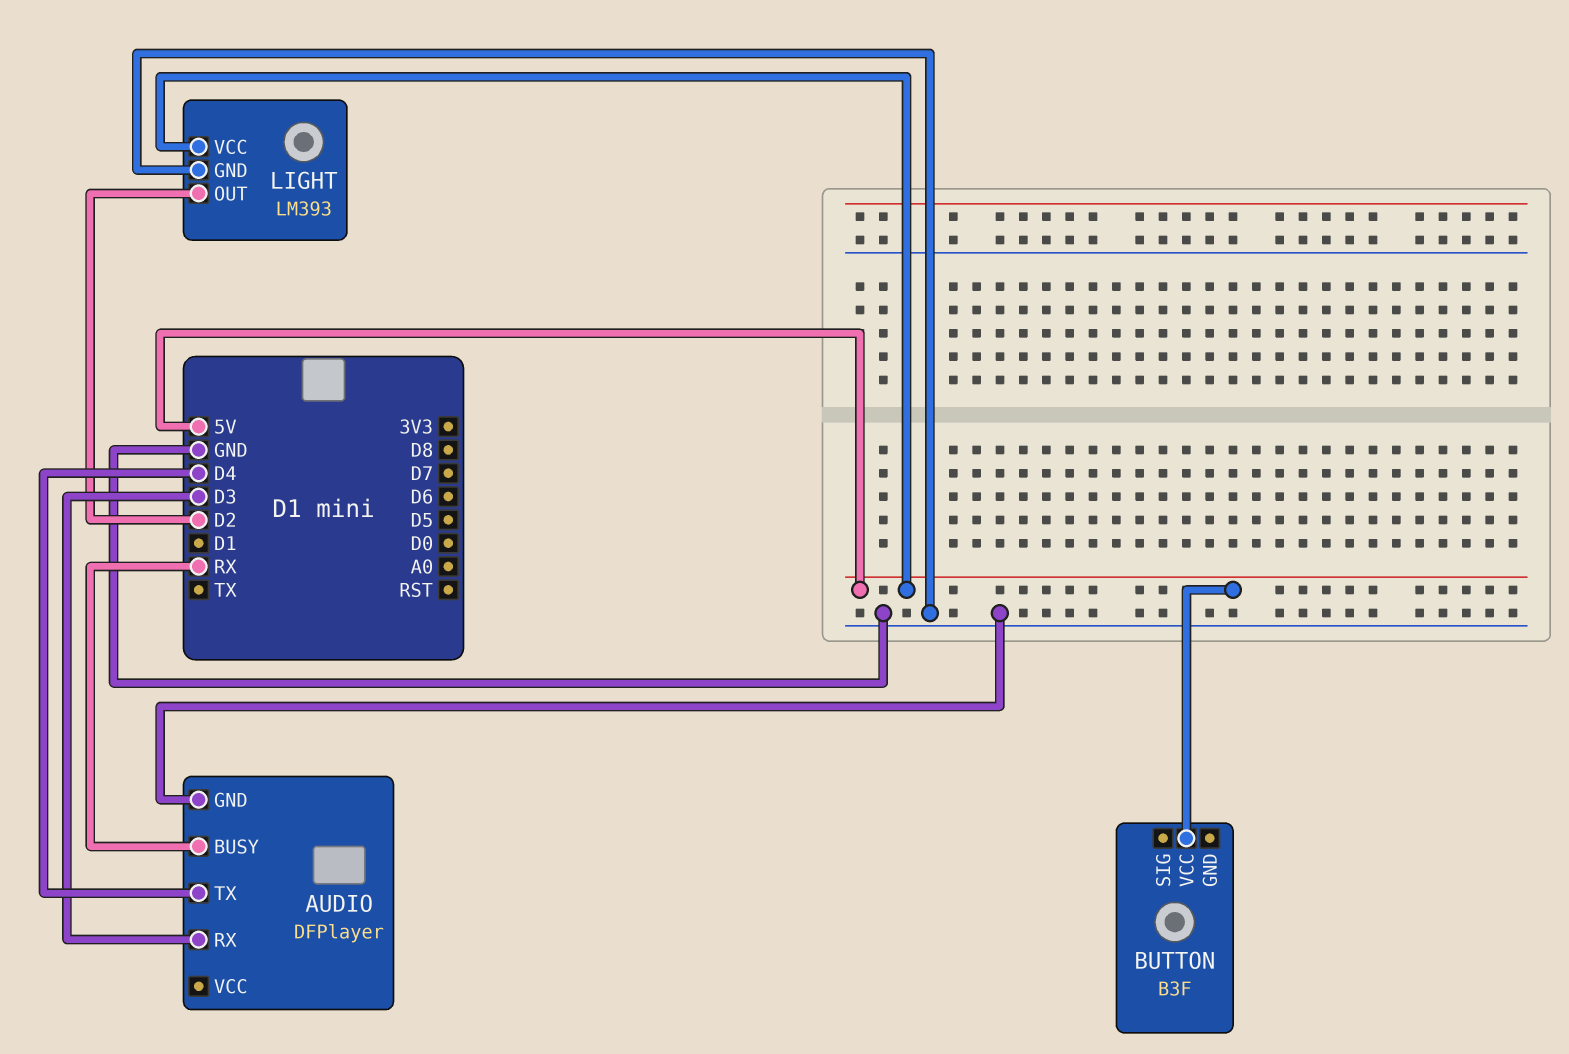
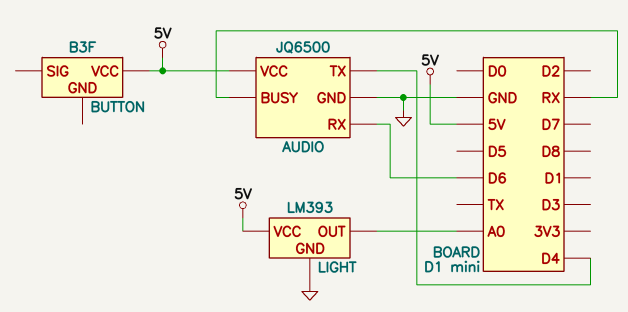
AUDIO: DFPlayer -> JQ6500
AUDIO pin RX: D3 -> D6
AUDIO pin VCC: none -> 5V
LIGHT pin OUT: D2 -> A0

